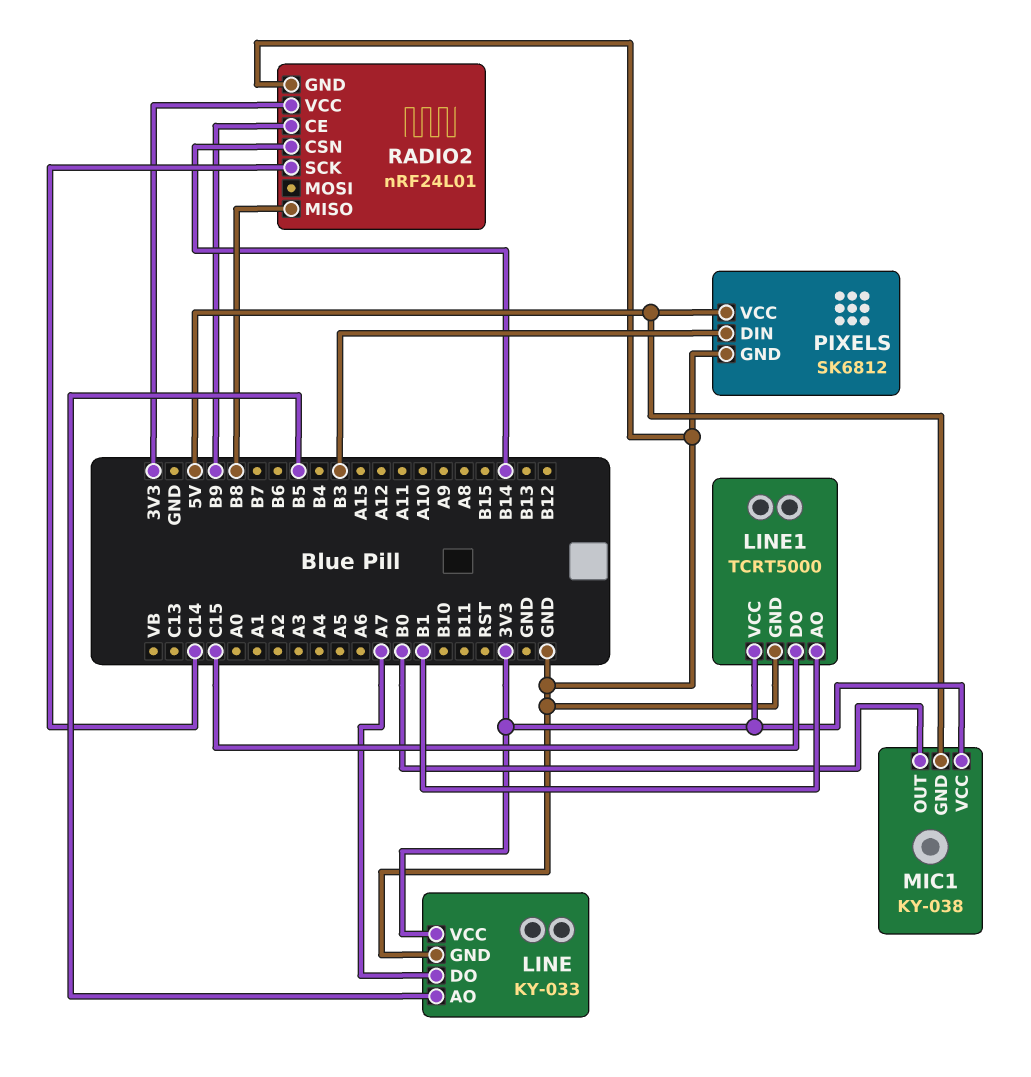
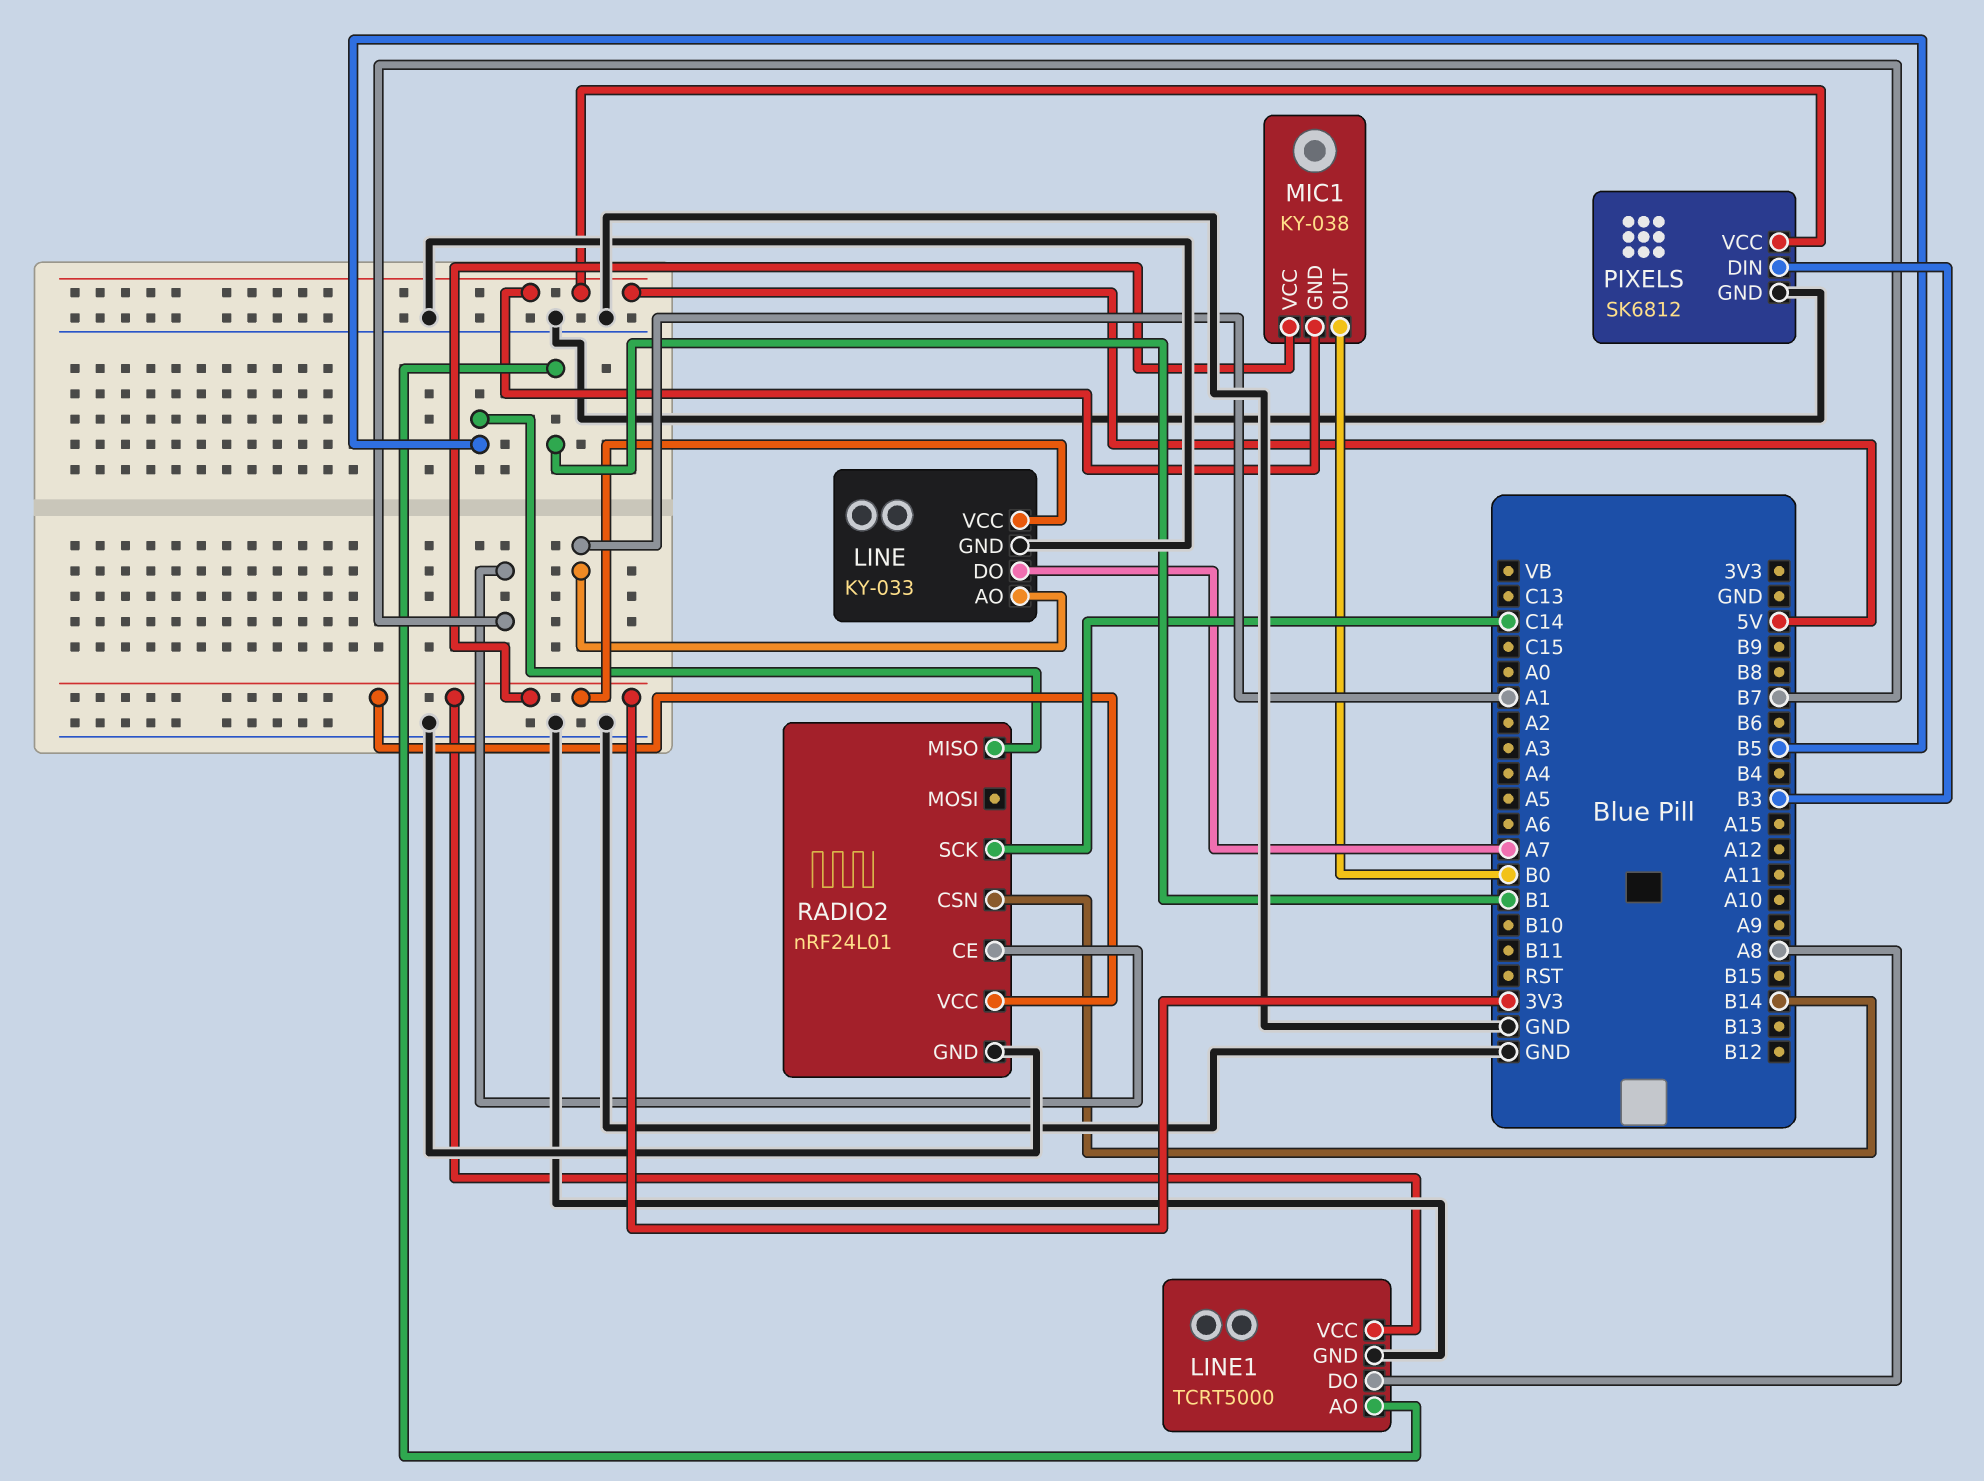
LINE pin AO: B5 -> A1
LINE1 pin DO: C15 -> A8
RADIO2 pin CE: B9 -> B7
RADIO2 pin MISO: B8 -> B5

